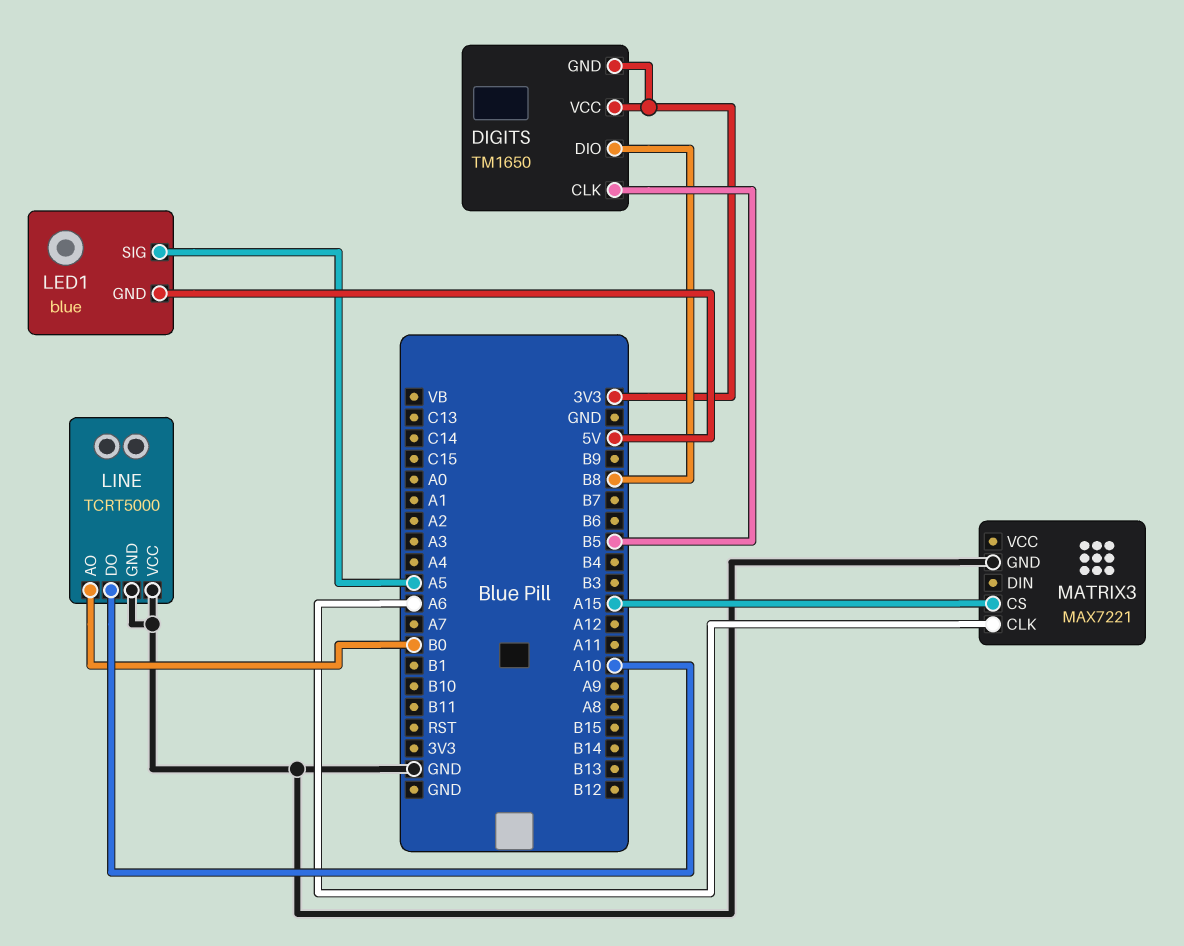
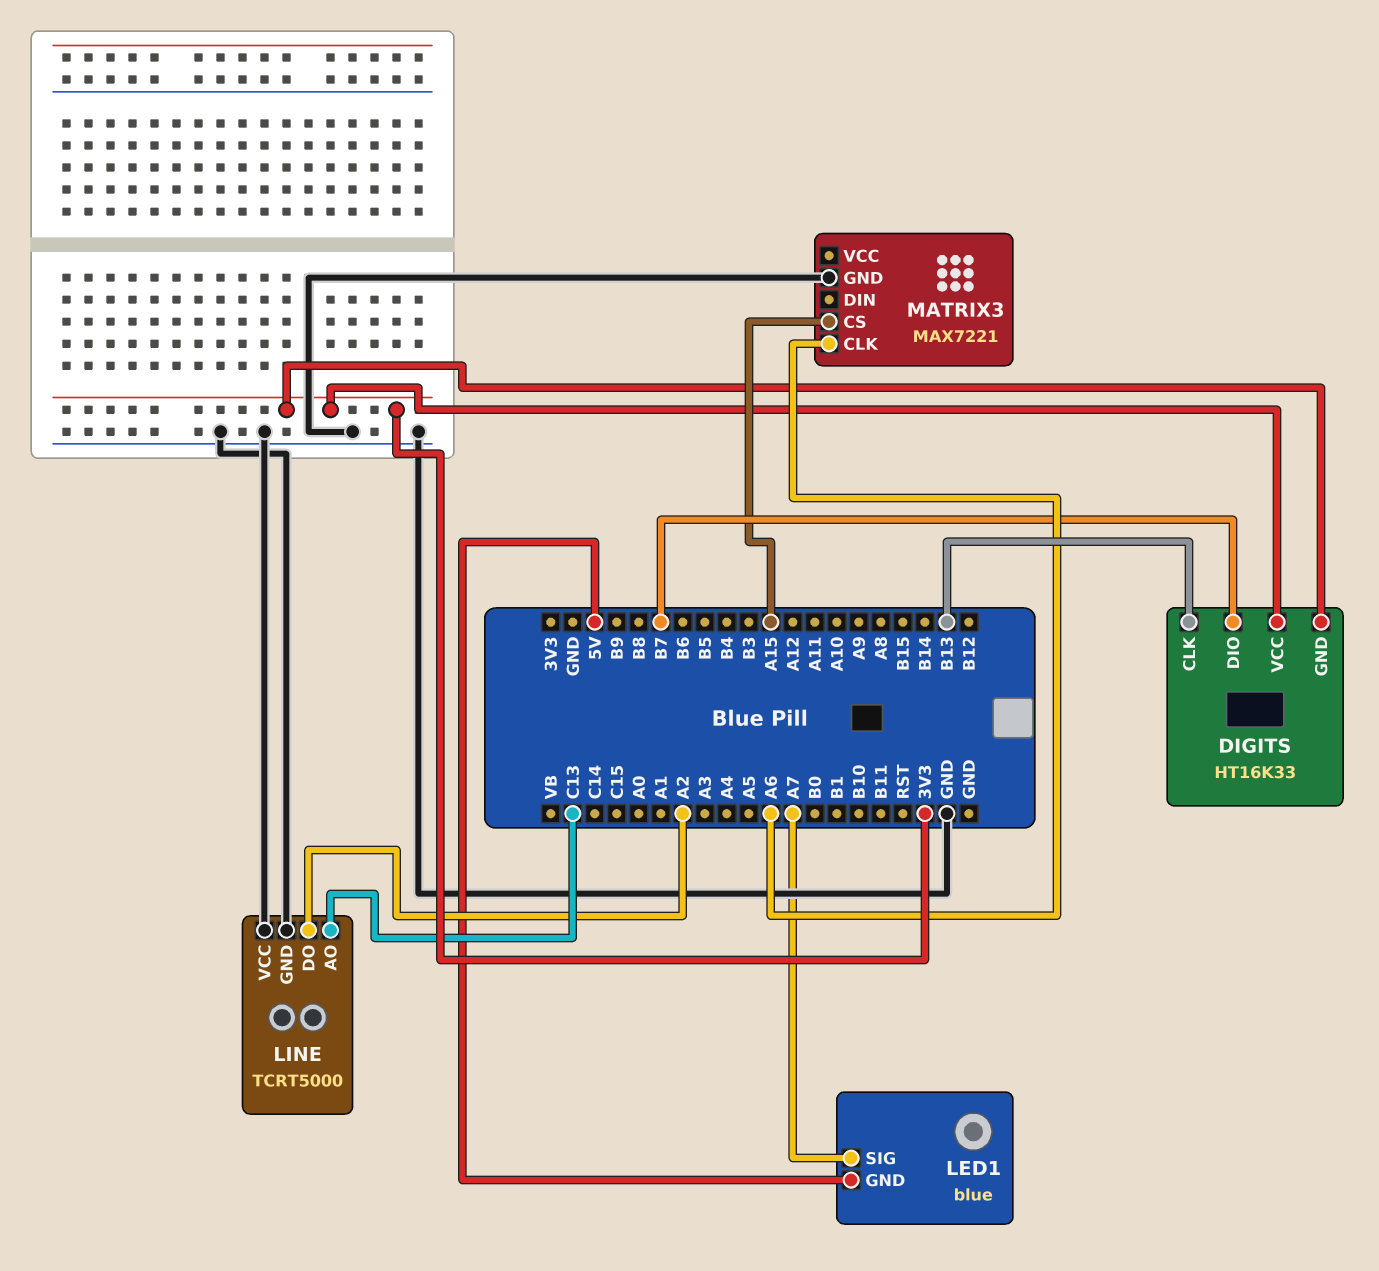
DIGITS: TM1650 -> HT16K33
DIGITS pin CLK: B5 -> B13
DIGITS pin DIO: B8 -> B7
LED1 pin SIG: A5 -> A7
LINE pin AO: B0 -> C13
LINE pin DO: A10 -> A2

